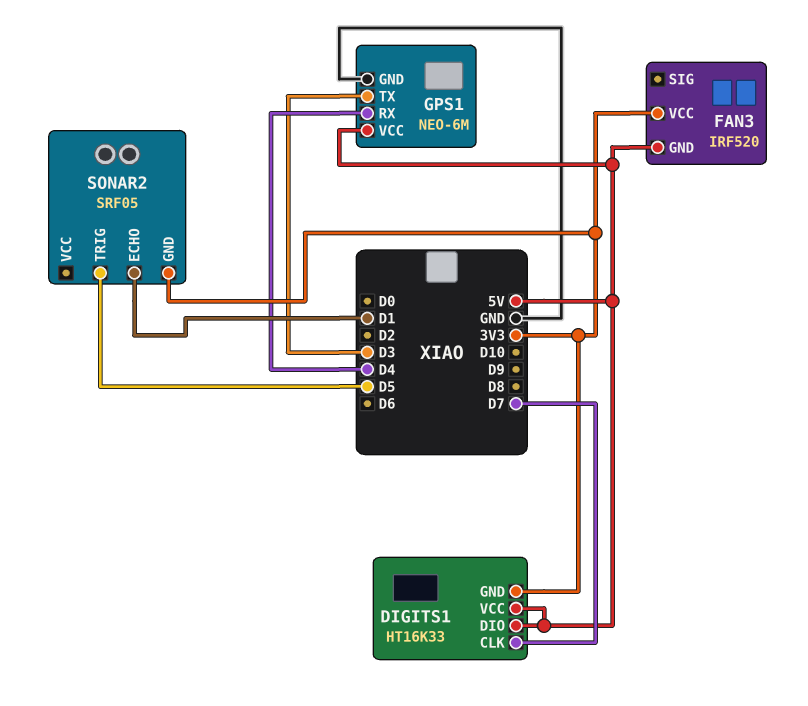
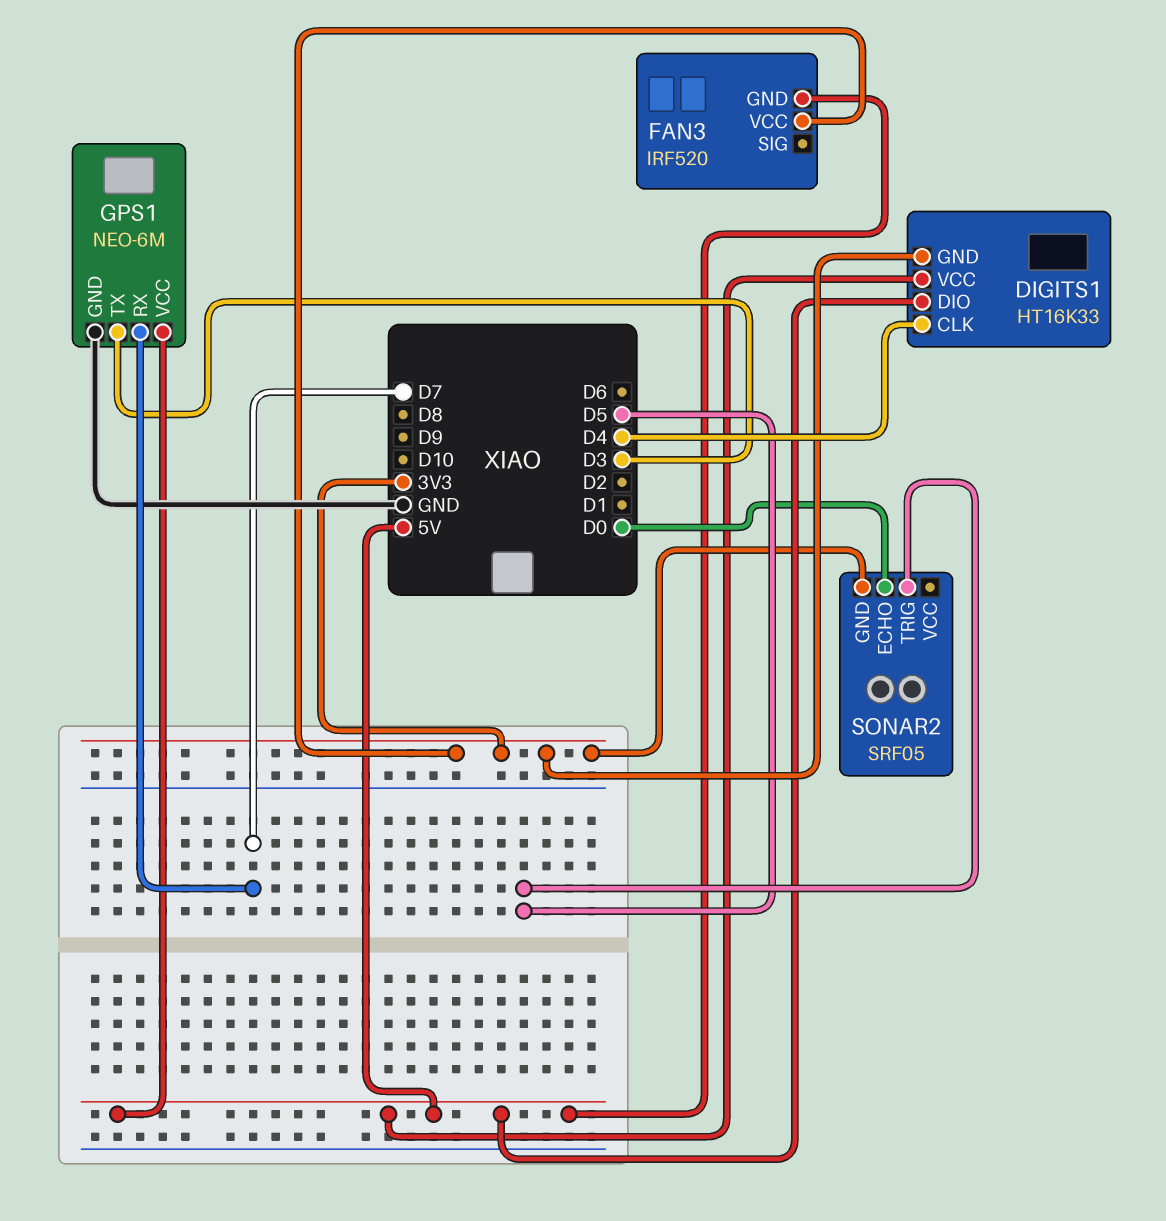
DIGITS1 pin CLK: D7 -> D4
GPS1 pin RX: D4 -> D7
SONAR2 pin ECHO: D1 -> D0

